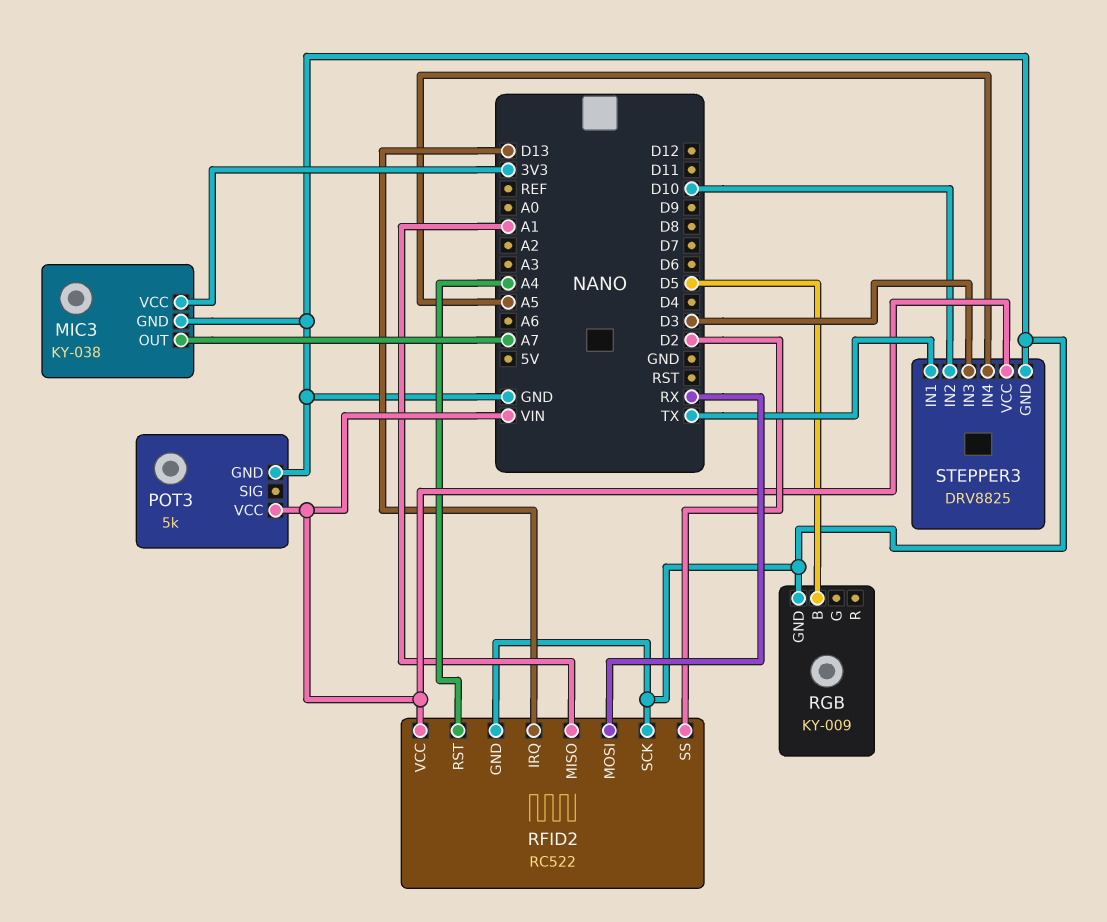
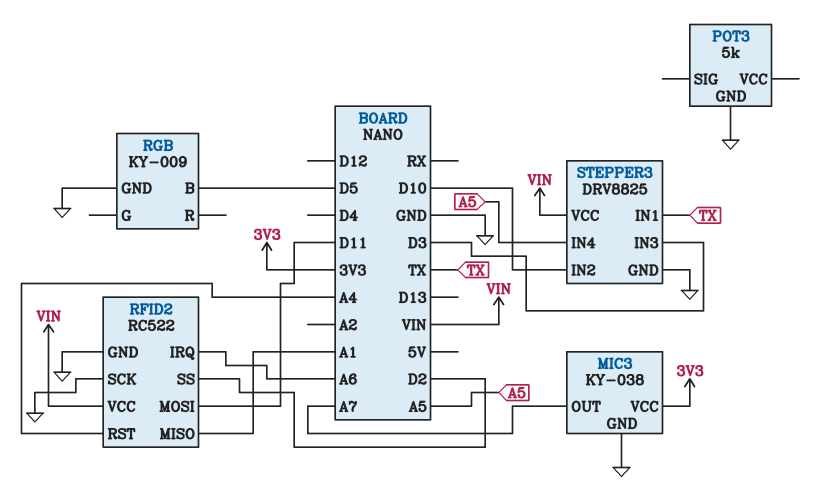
POT3 pin VCC: VIN -> none
RFID2 pin IRQ: D13 -> A6
RFID2 pin MOSI: RX -> D11

